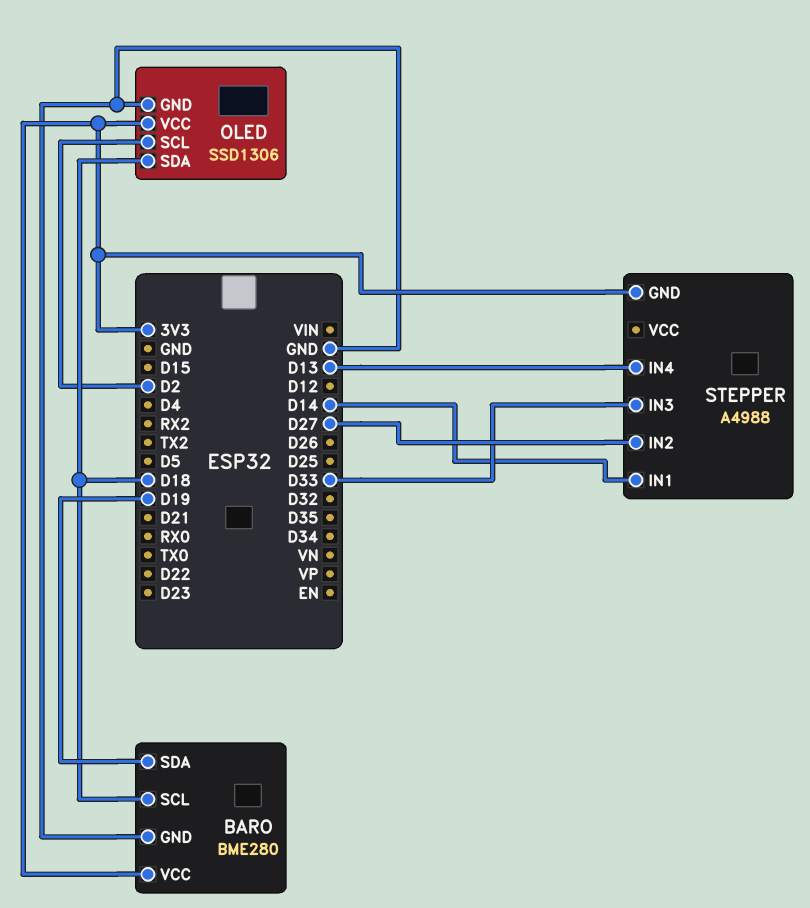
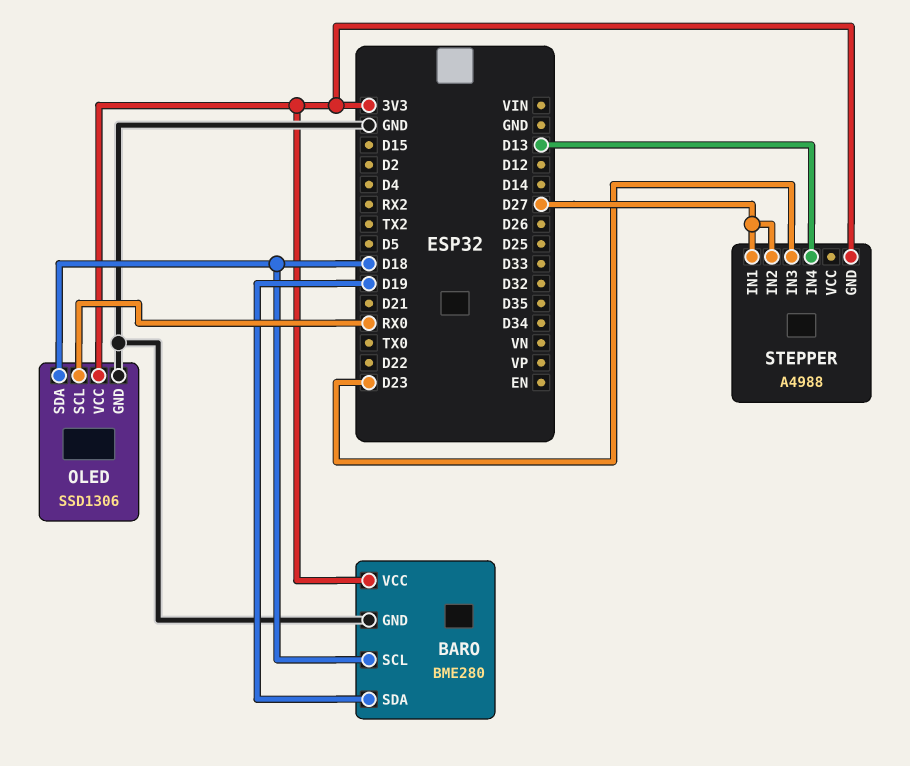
OLED pin SCL: D2 -> RX0
STEPPER pin IN1: D14 -> D27
STEPPER pin IN3: D33 -> D23

